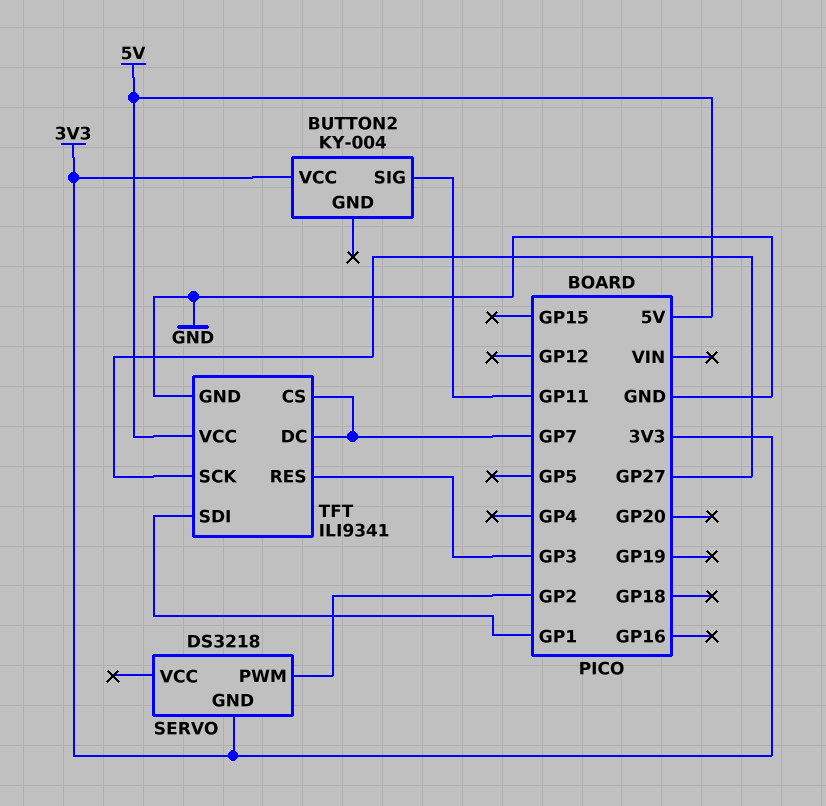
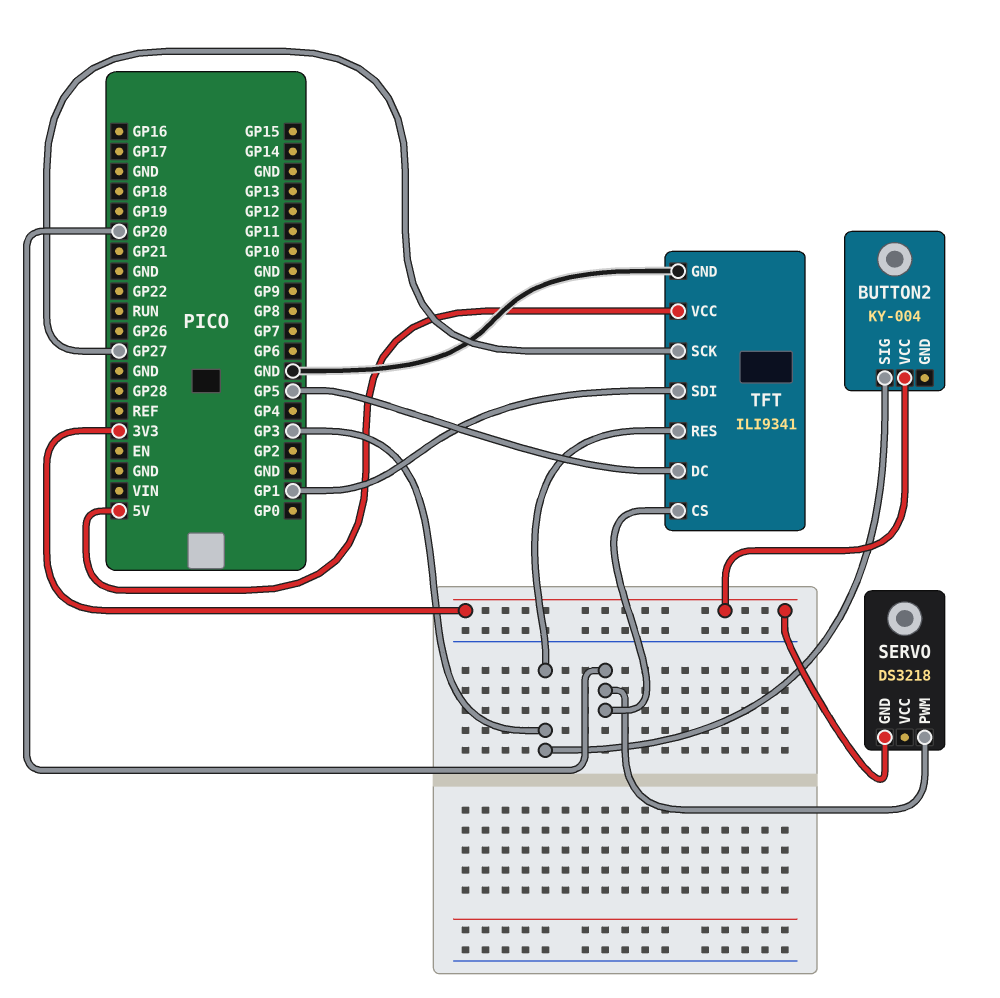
BUTTON2 pin SIG: GP11 -> GP3
SERVO pin PWM: GP2 -> GP20
TFT pin CS: GP7 -> GP20
TFT pin DC: GP7 -> GP5

